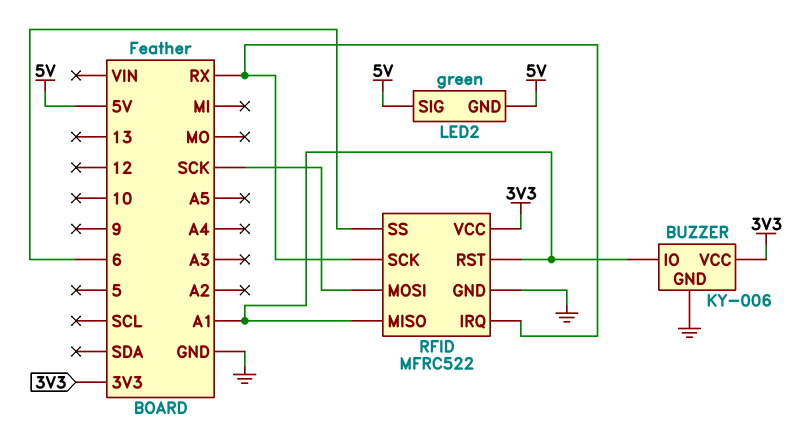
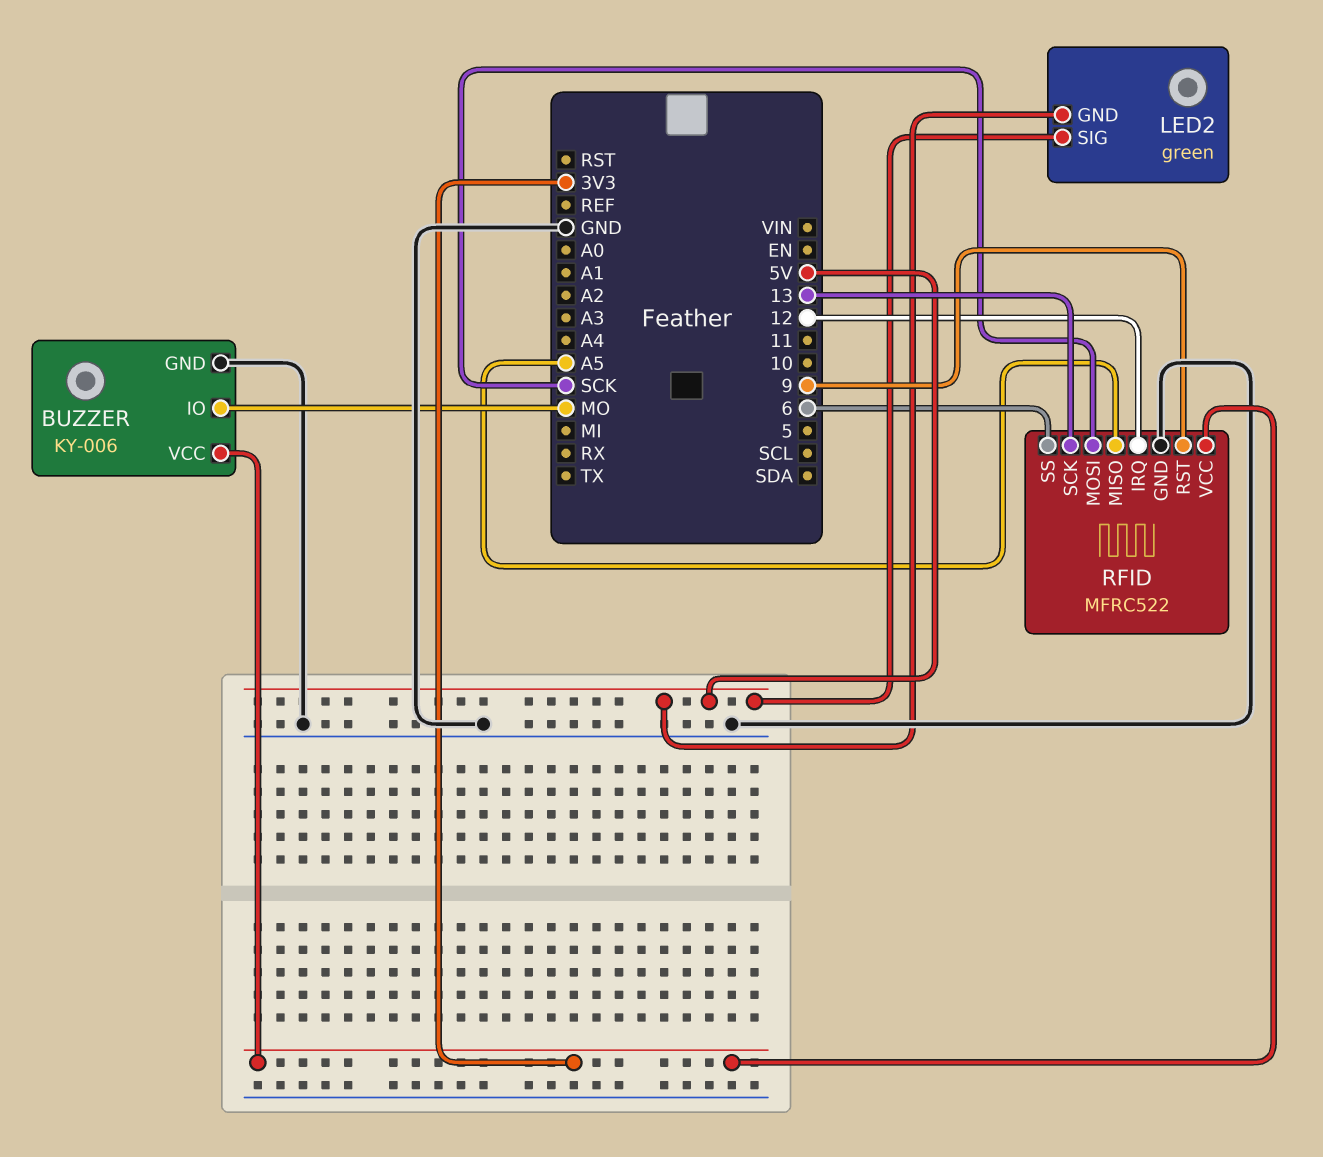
BUZZER pin IO: A1 -> MO
RFID pin IRQ: RX -> 12
RFID pin MISO: A1 -> A5
RFID pin RST: A1 -> 9
RFID pin SCK: RX -> 13

